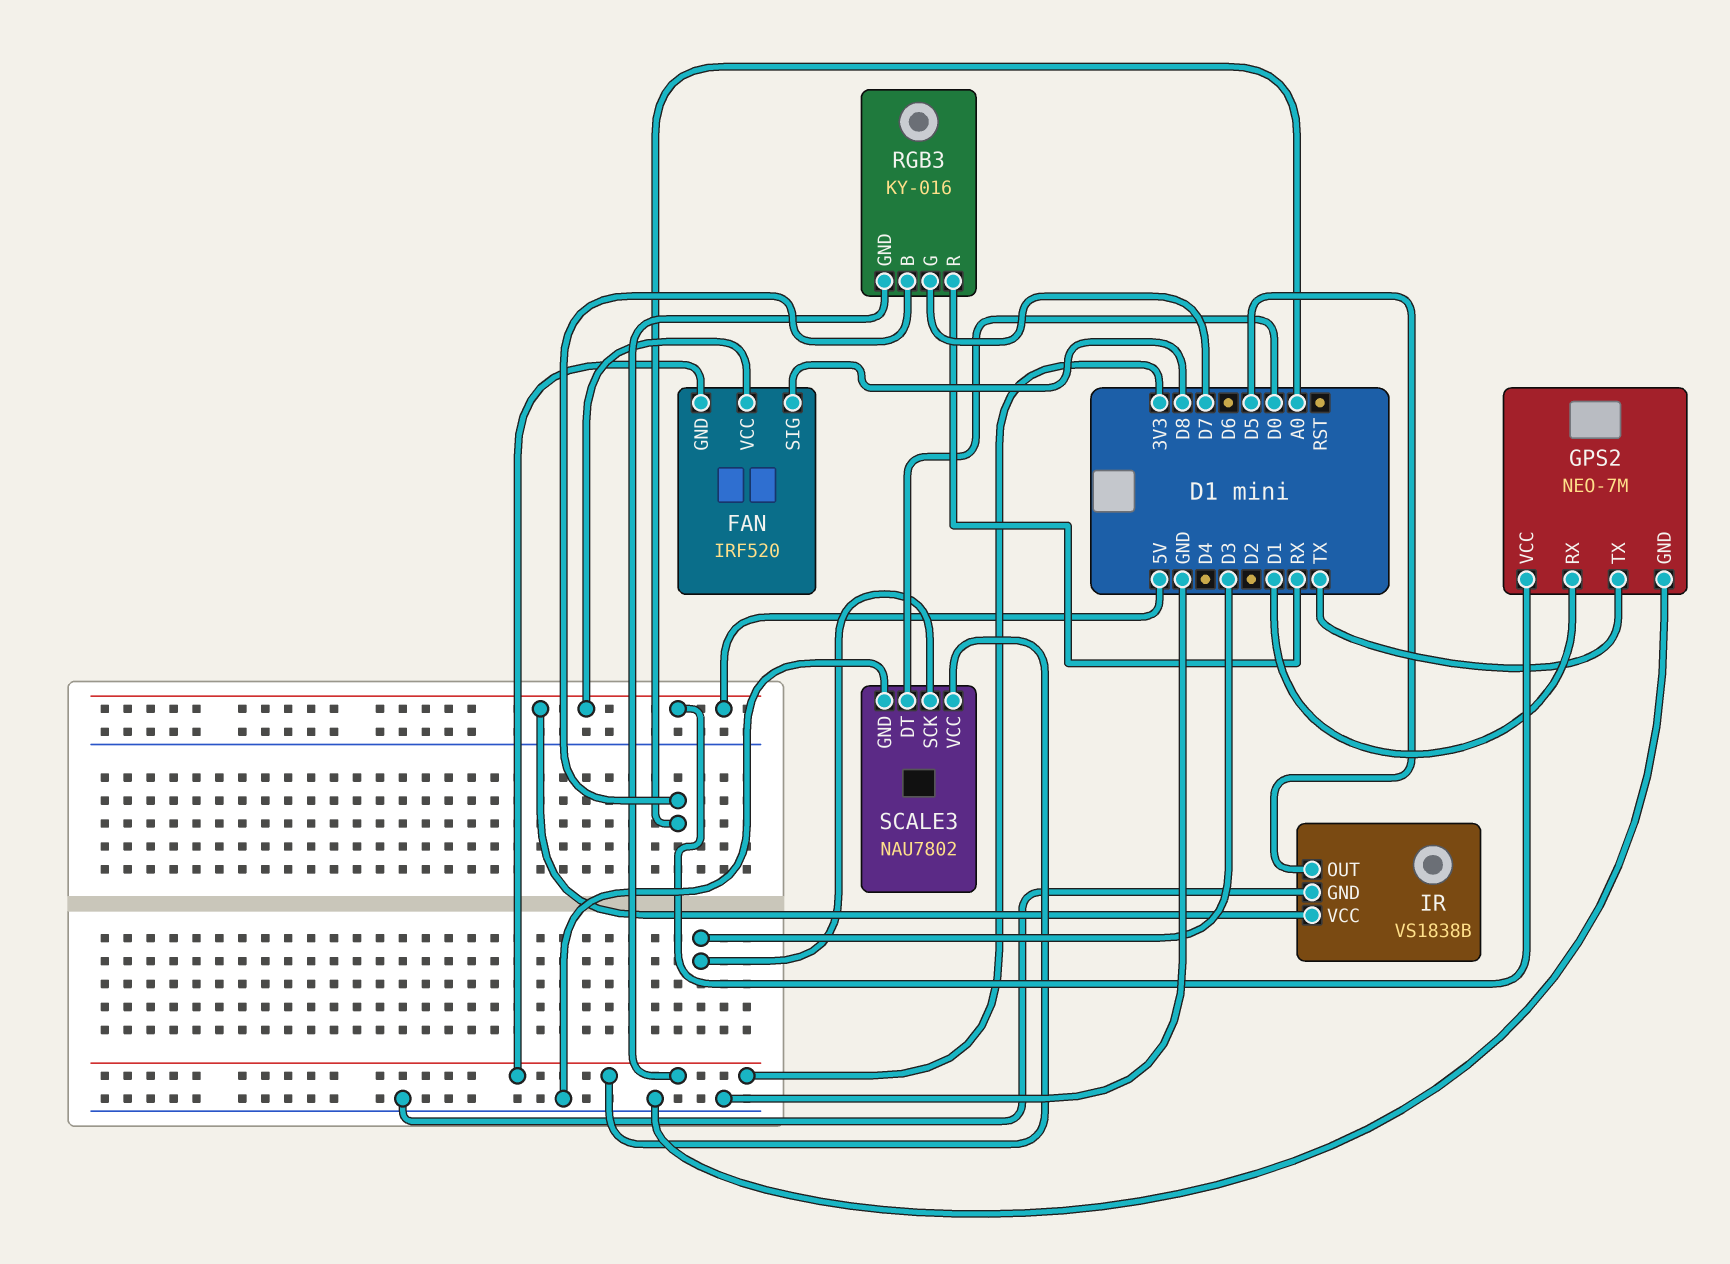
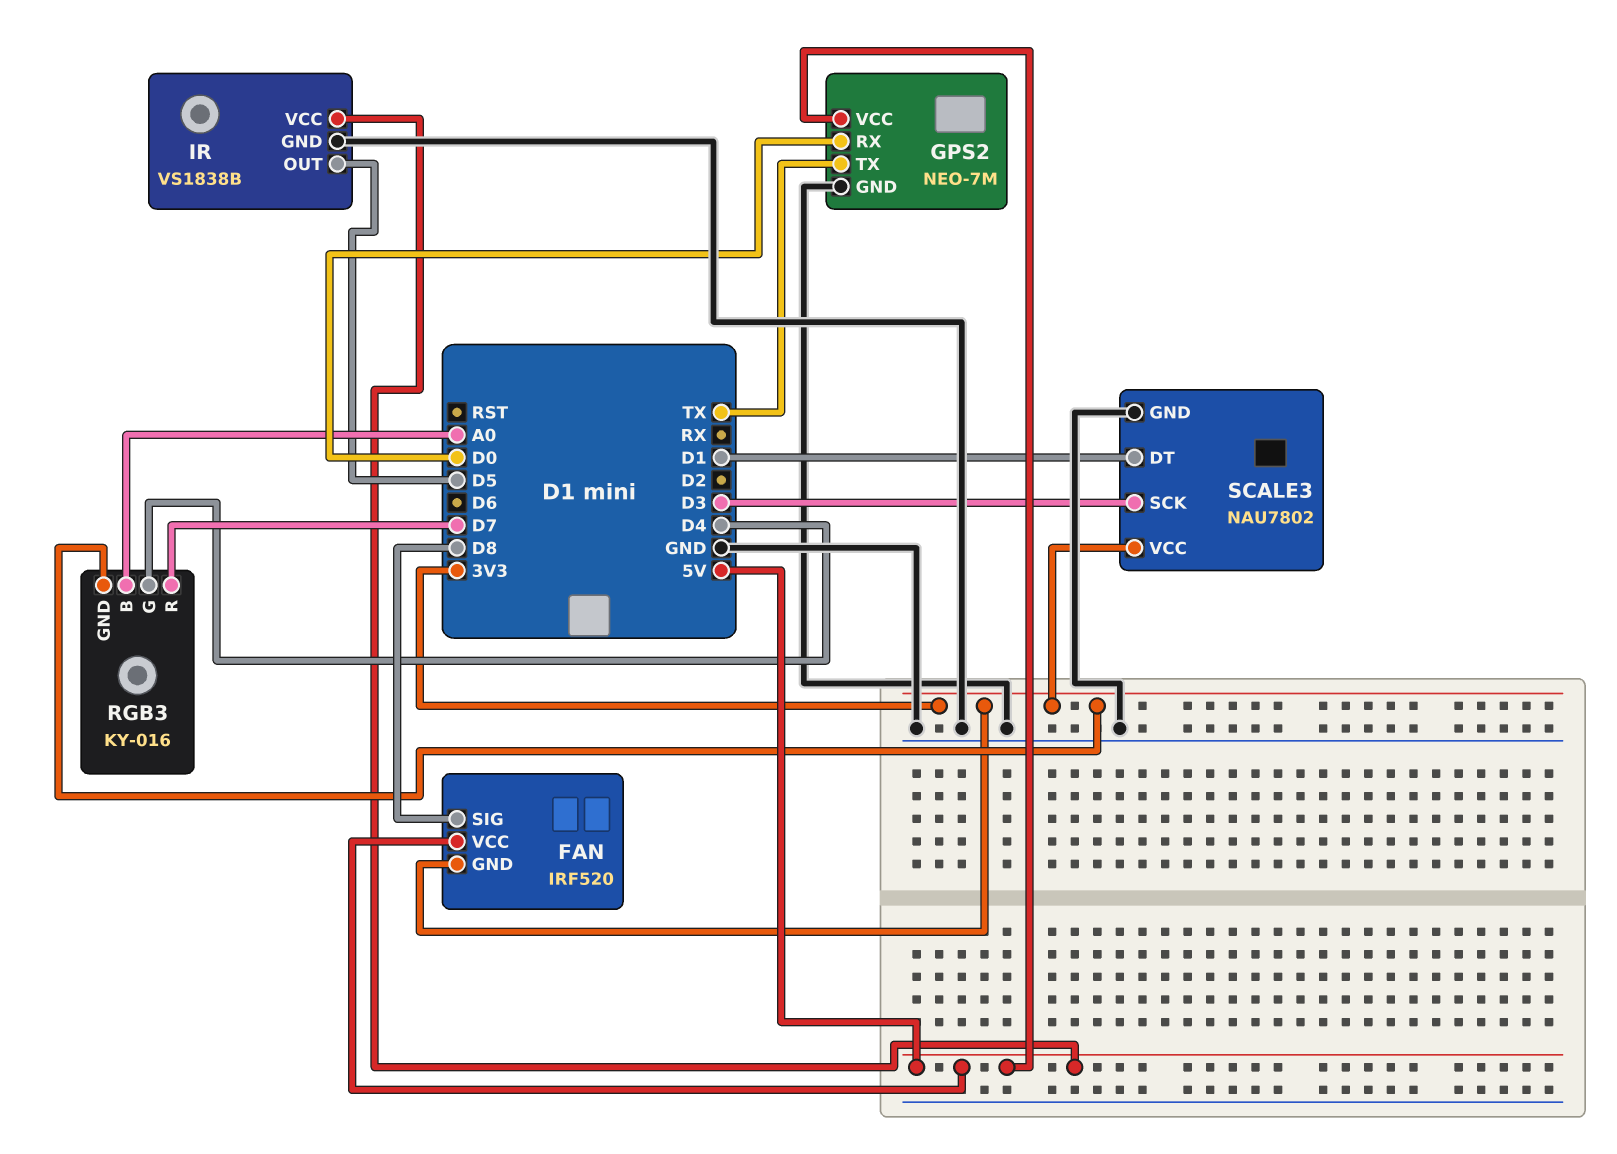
GPS2 pin RX: D1 -> D0
RGB3 pin G: D7 -> D4
RGB3 pin R: RX -> D7
SCALE3 pin DT: D0 -> D1

